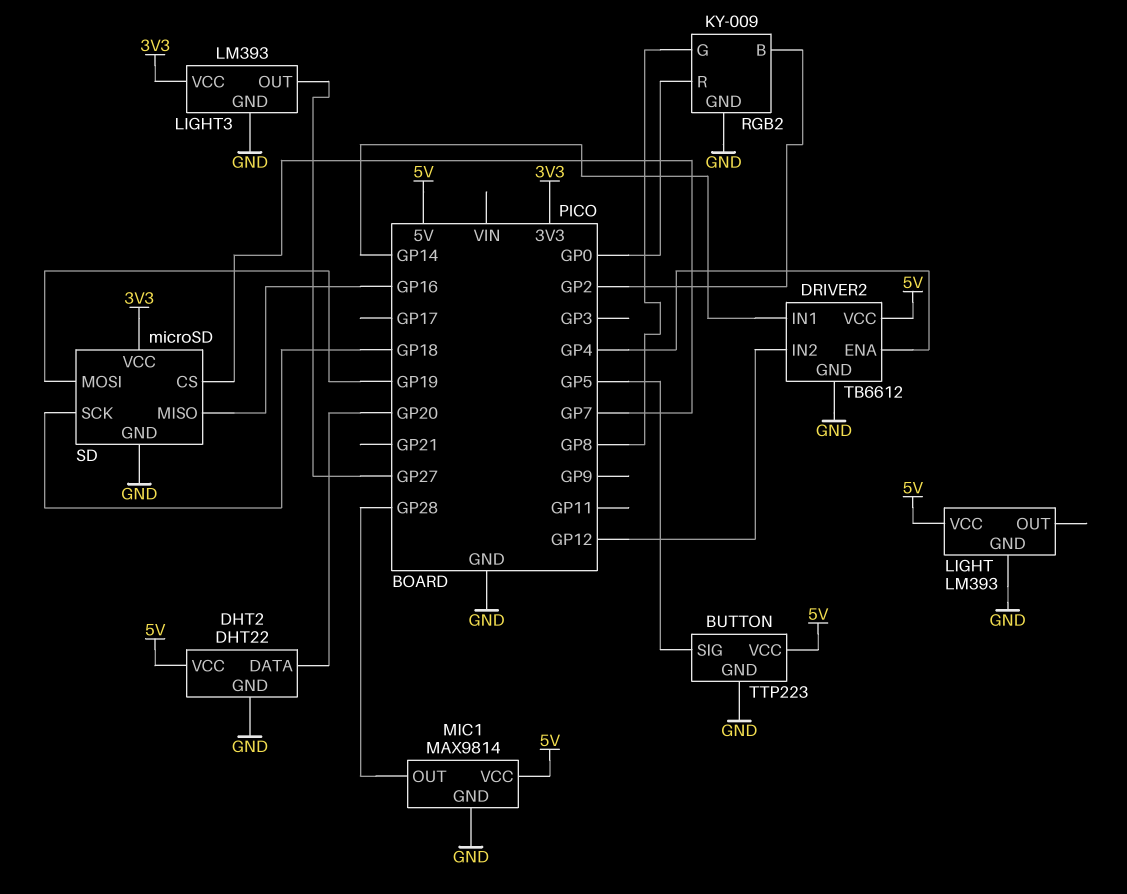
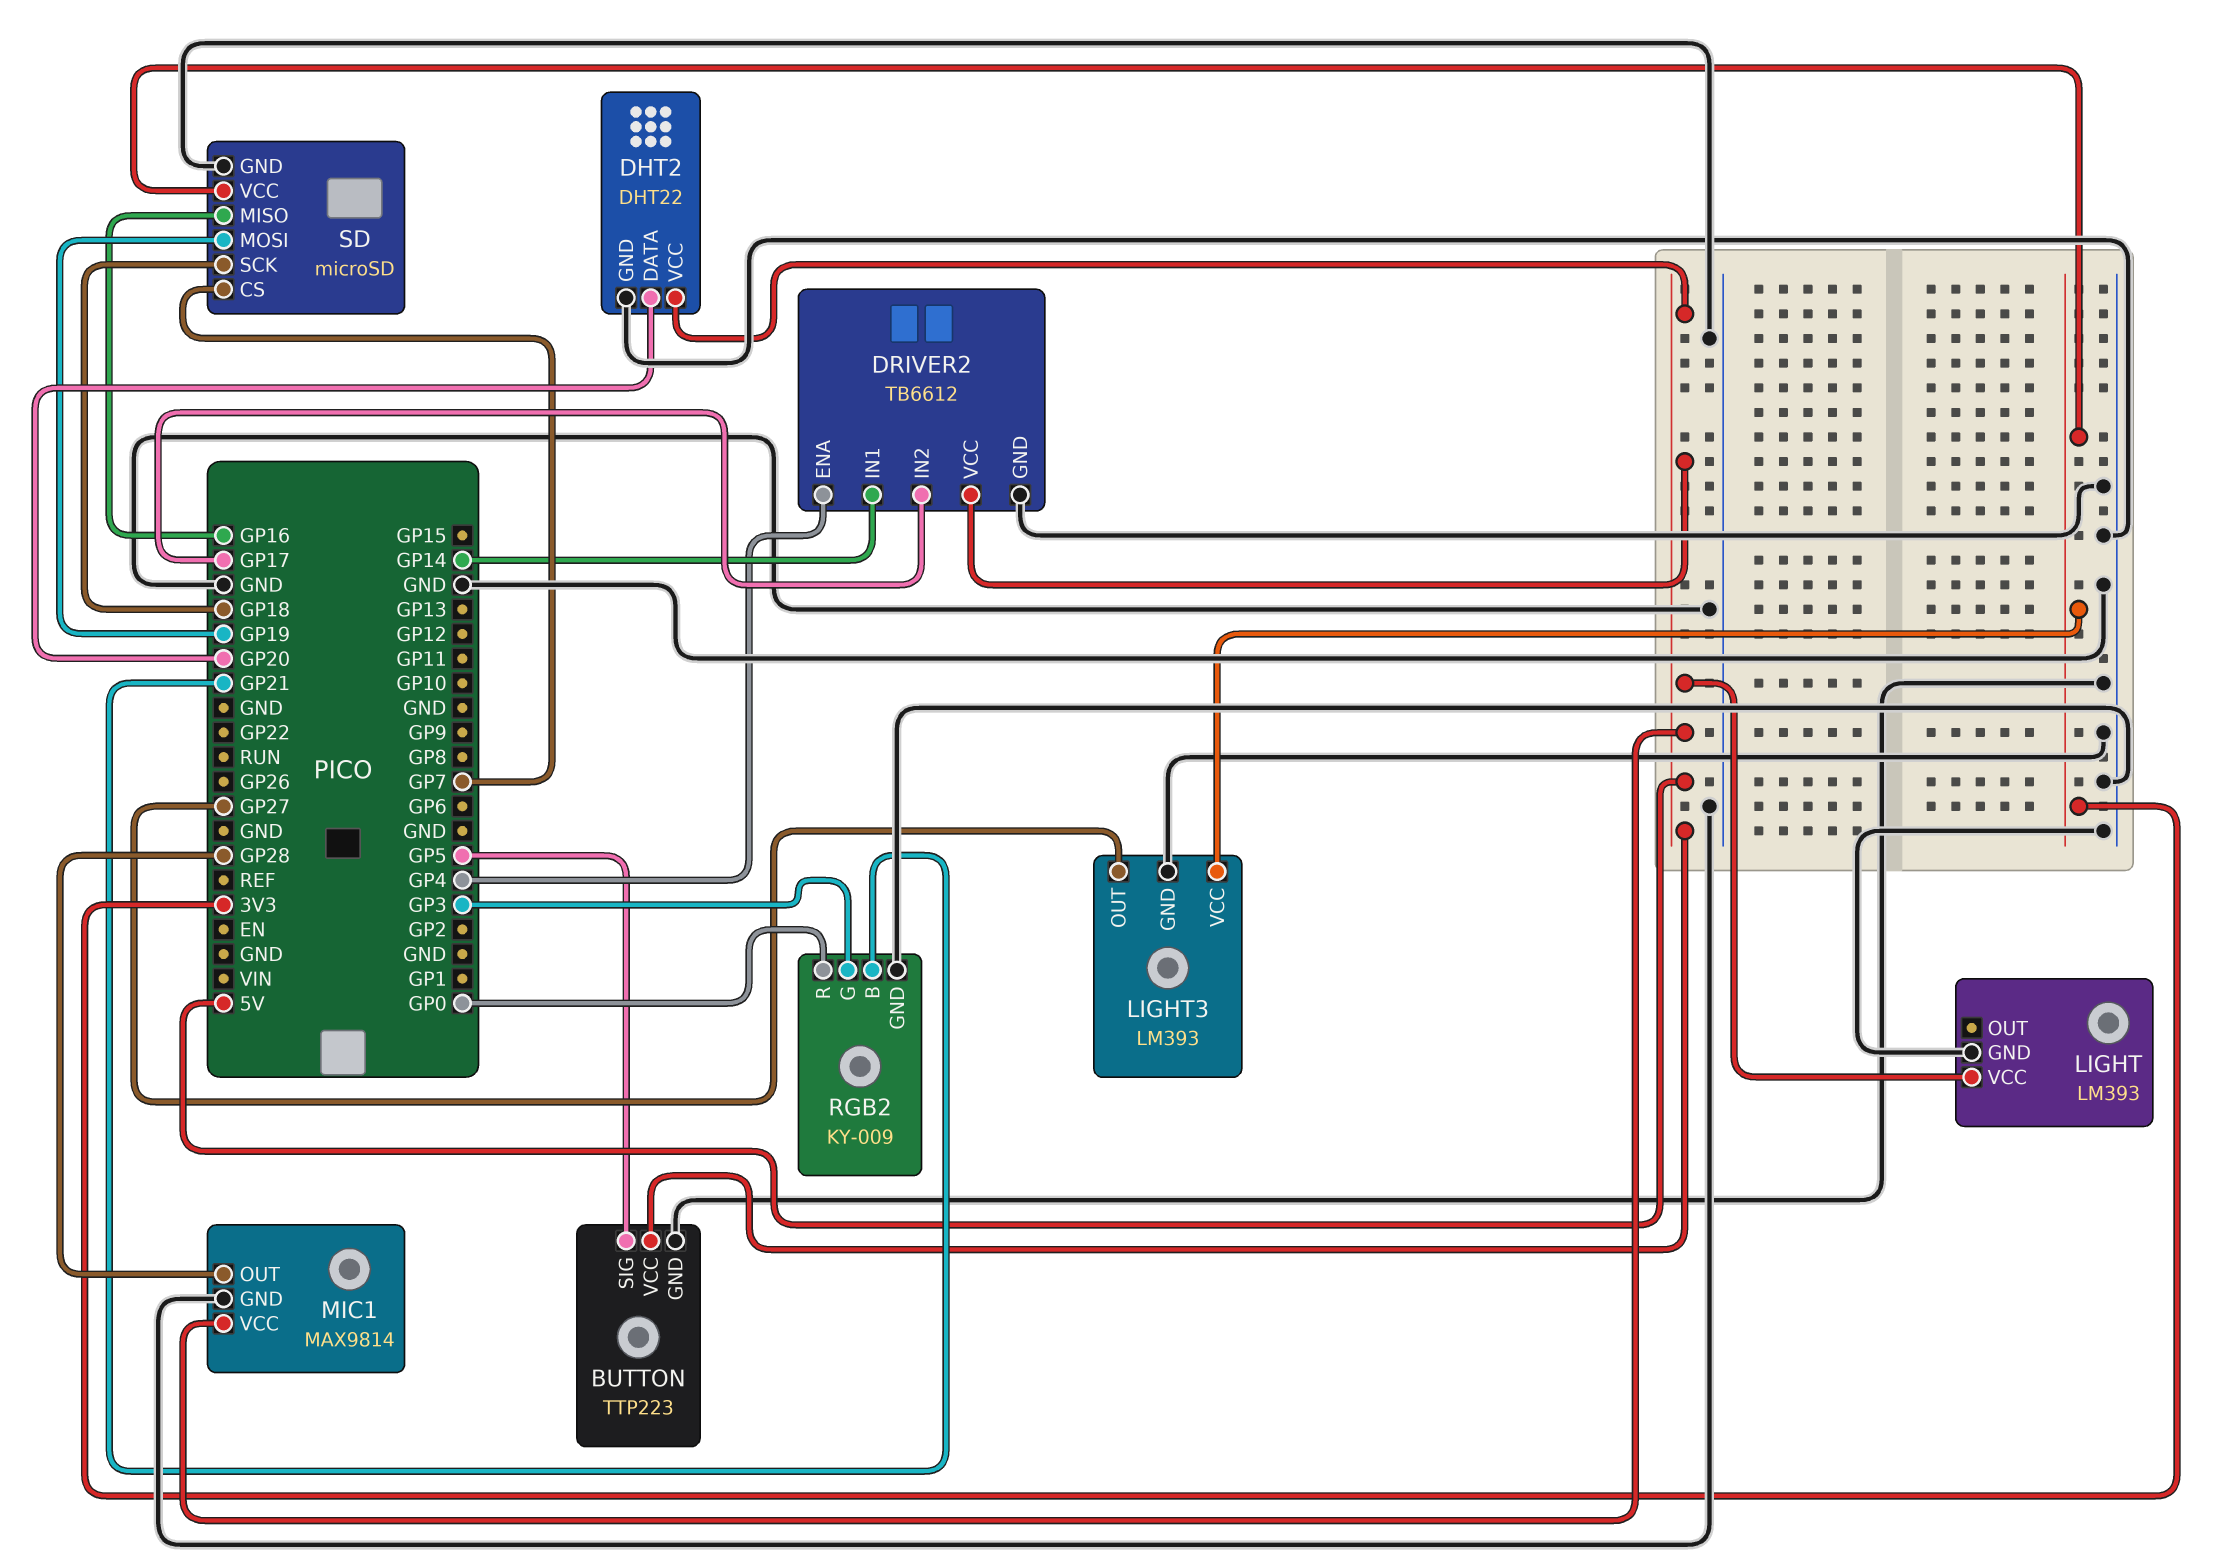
DRIVER2 pin IN2: GP12 -> GP17
RGB2 pin B: GP2 -> GP21
RGB2 pin G: GP8 -> GP3

